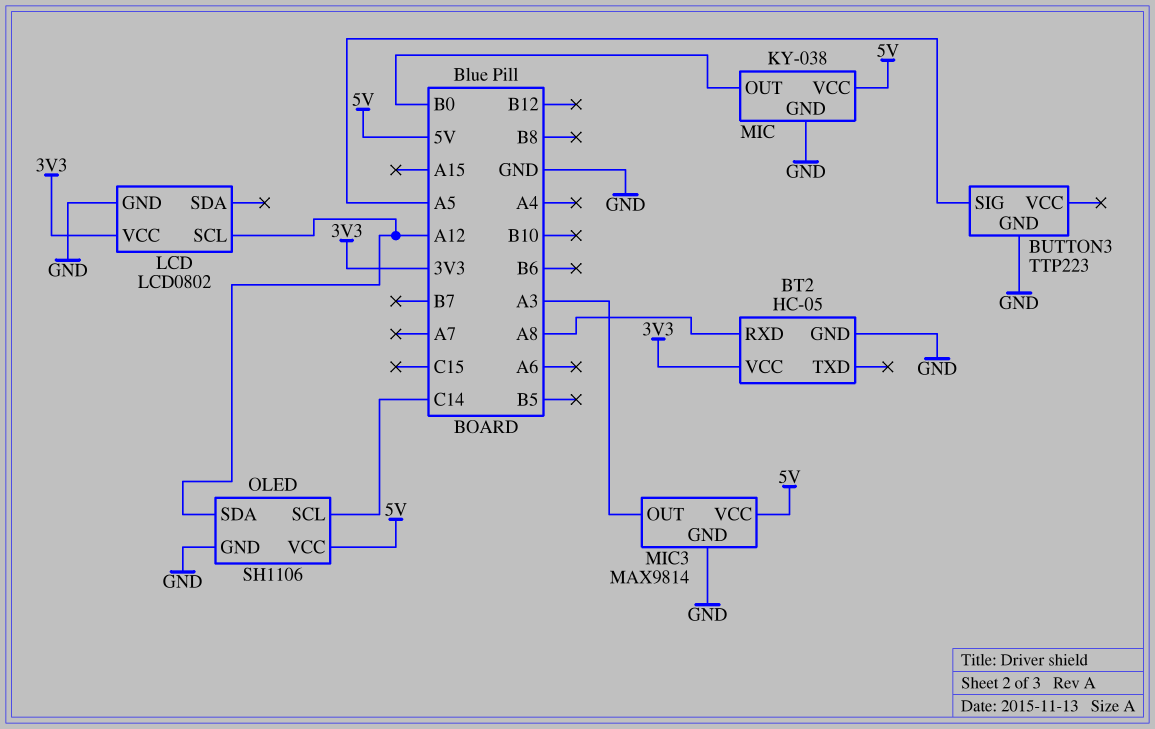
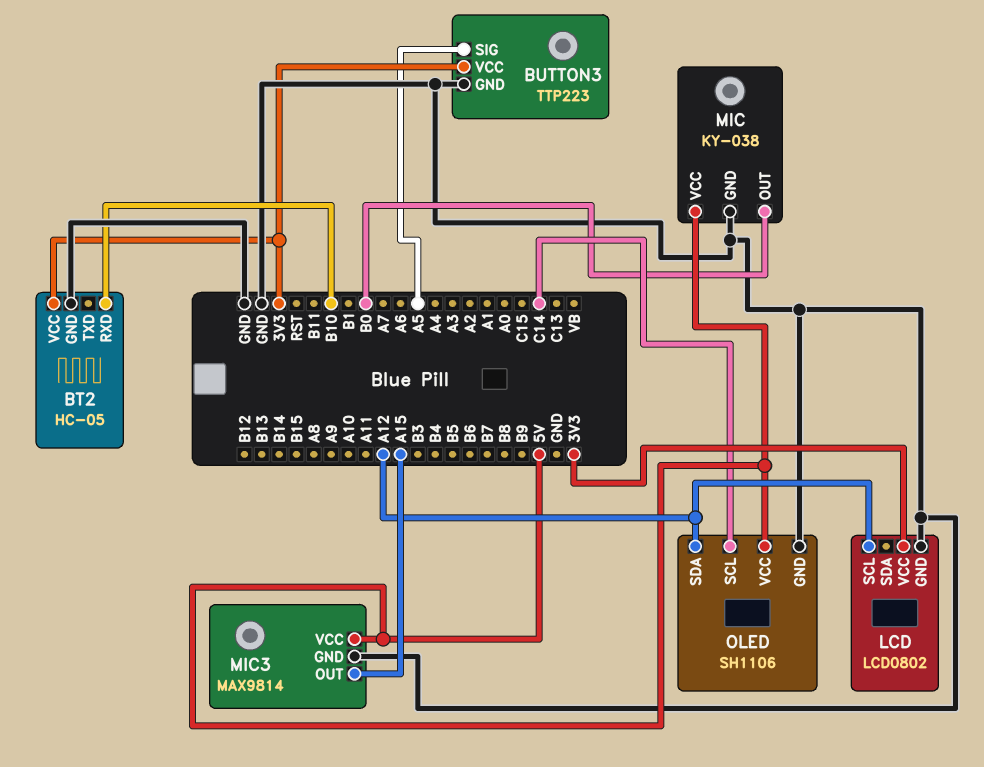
BT2 pin RXD: A8 -> B10
BUTTON3 pin VCC: none -> 3V3
MIC3 pin OUT: A3 -> A15

